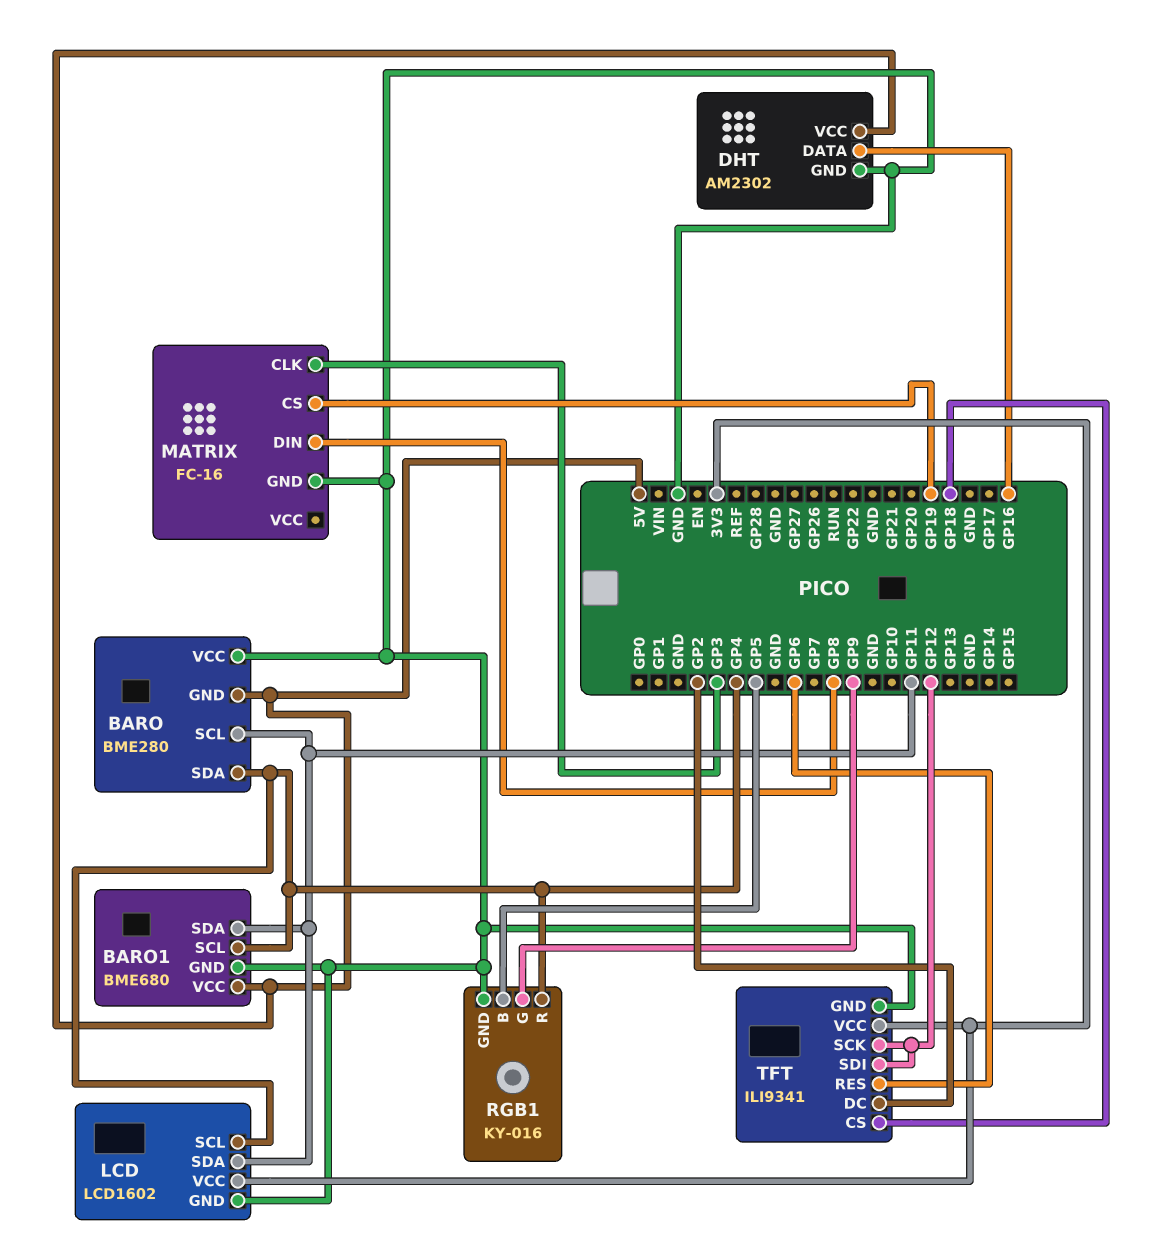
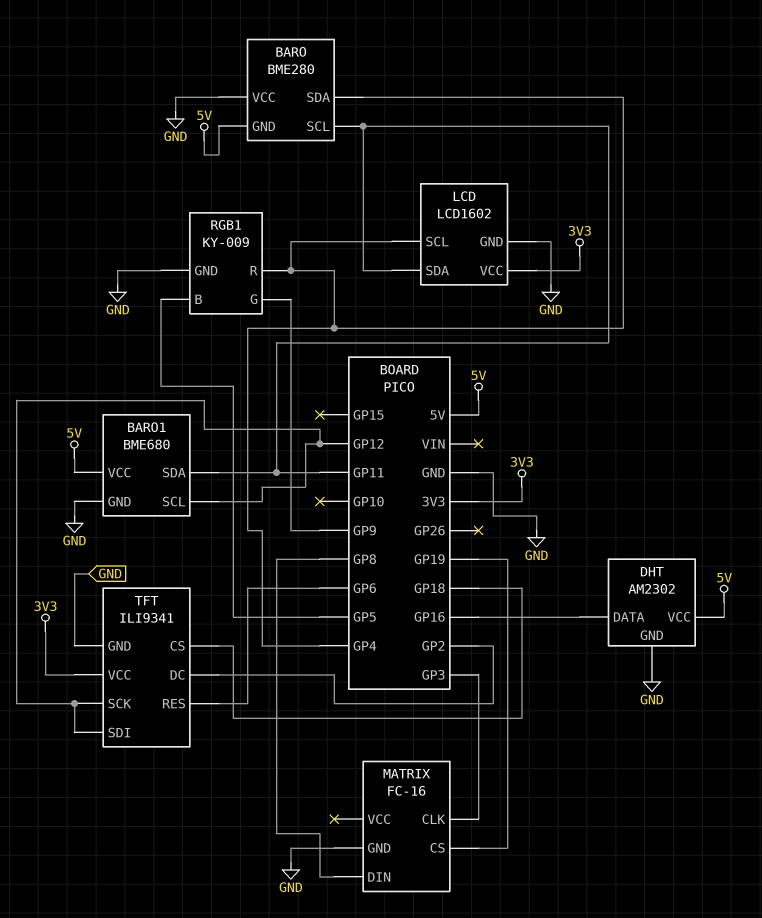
BARO1 pin SCL: GP4 -> GP12
RGB1: KY-016 -> KY-009

